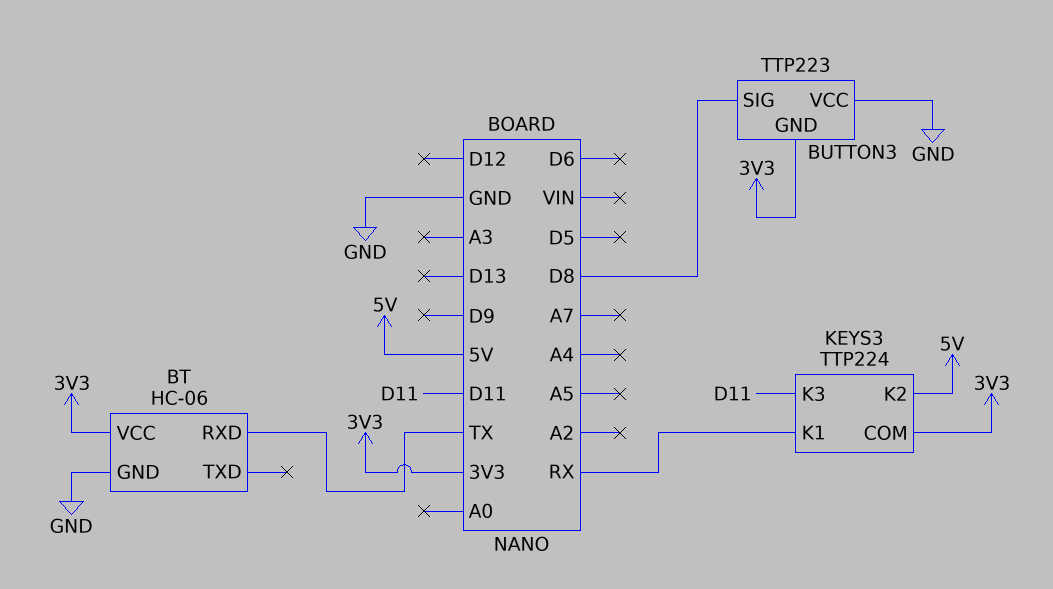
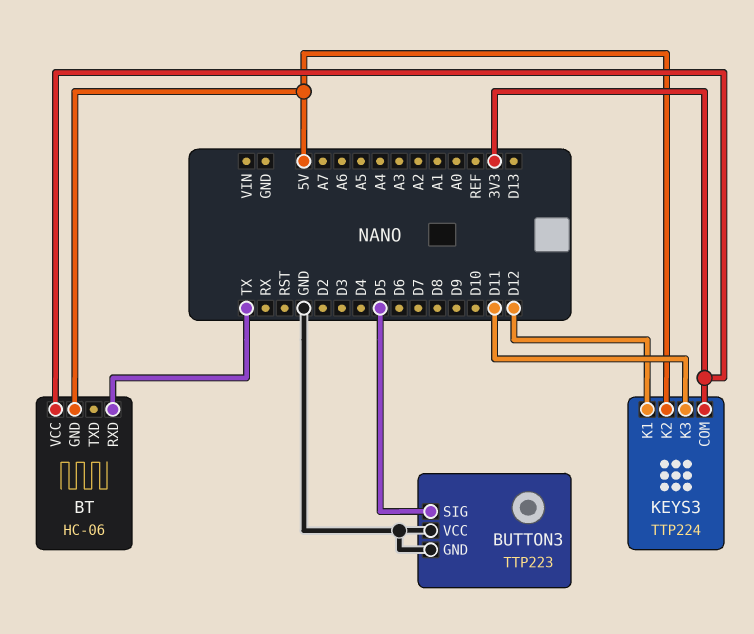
BT pin GND: GND -> 5V
BUTTON3 pin GND: 3V3 -> GND
BUTTON3 pin SIG: D8 -> D5
KEYS3 pin K1: RX -> D12

